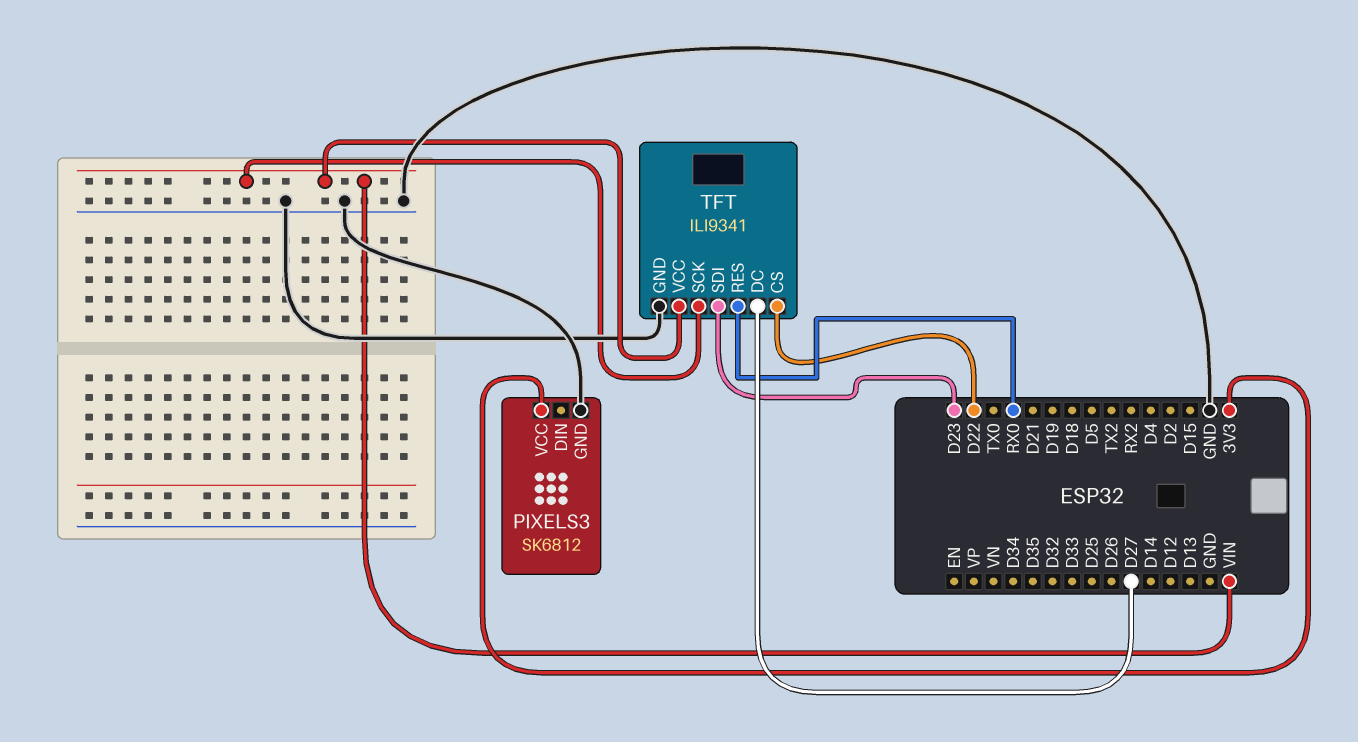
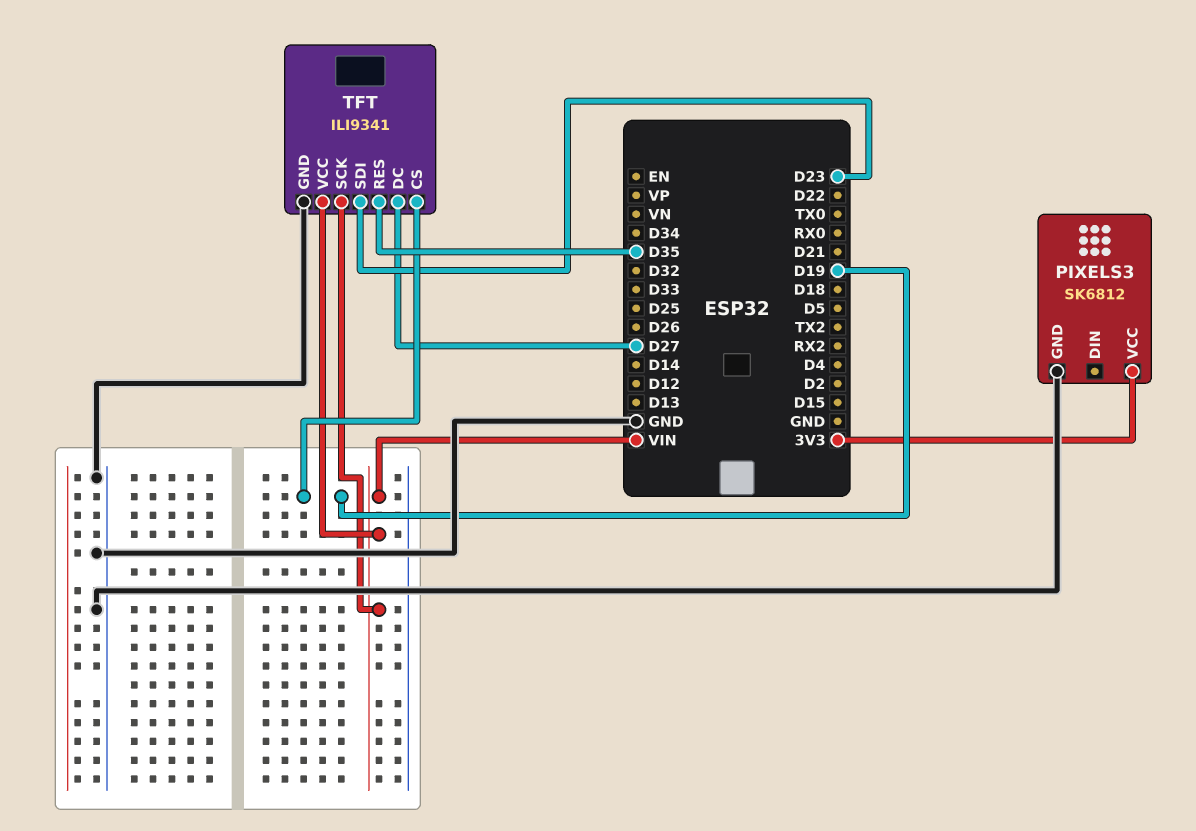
TFT pin CS: D22 -> D19
TFT pin RES: RX0 -> D35

